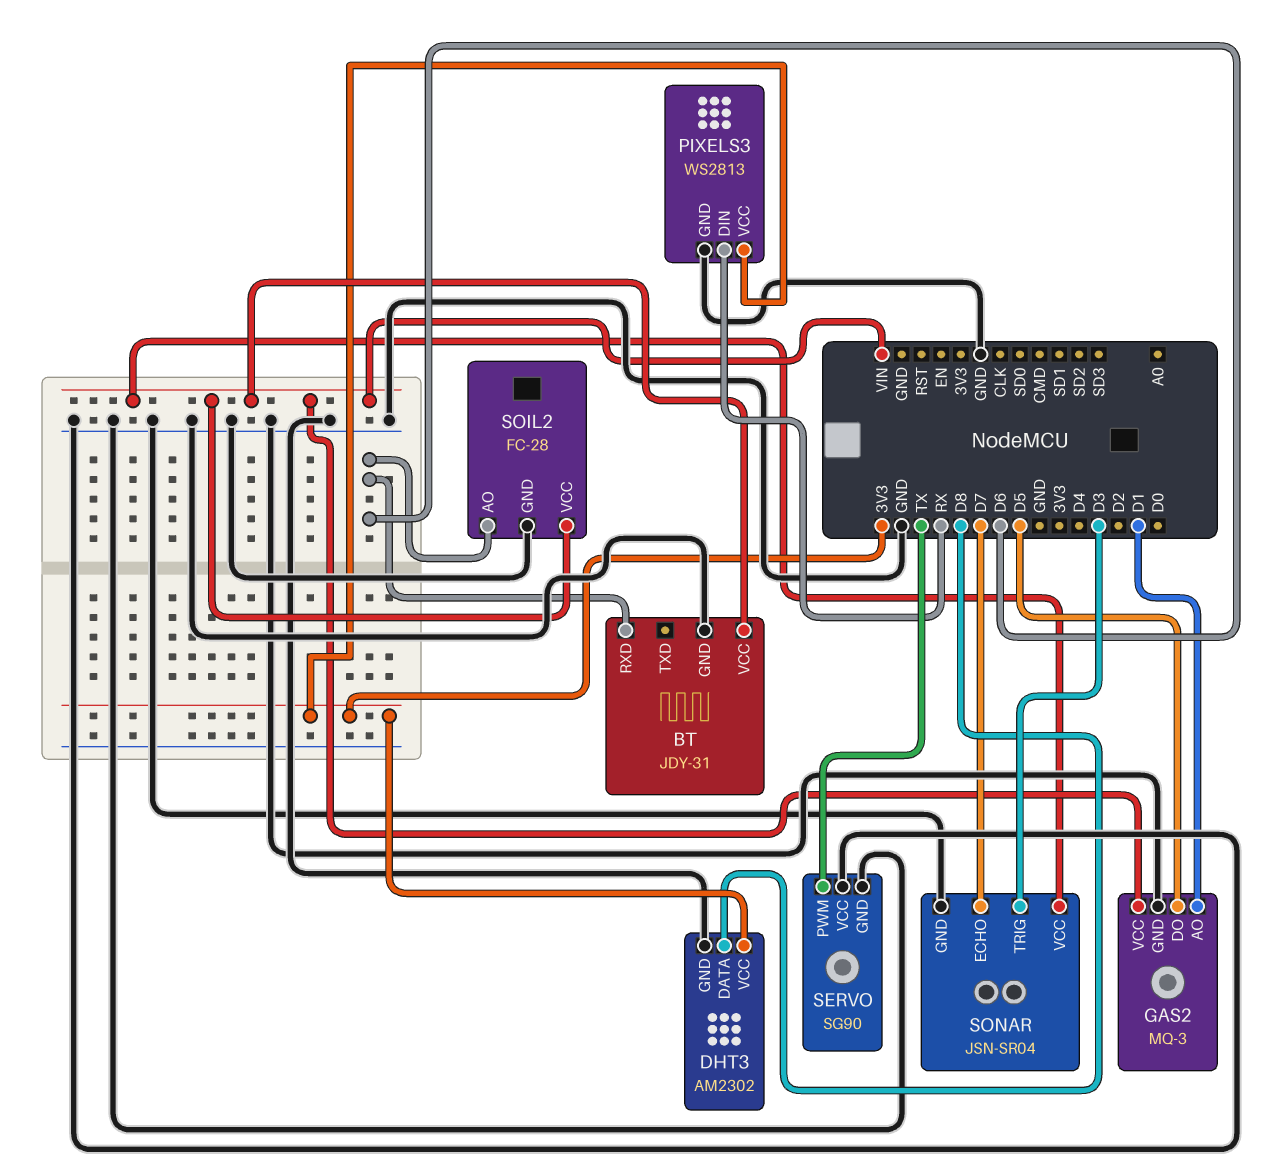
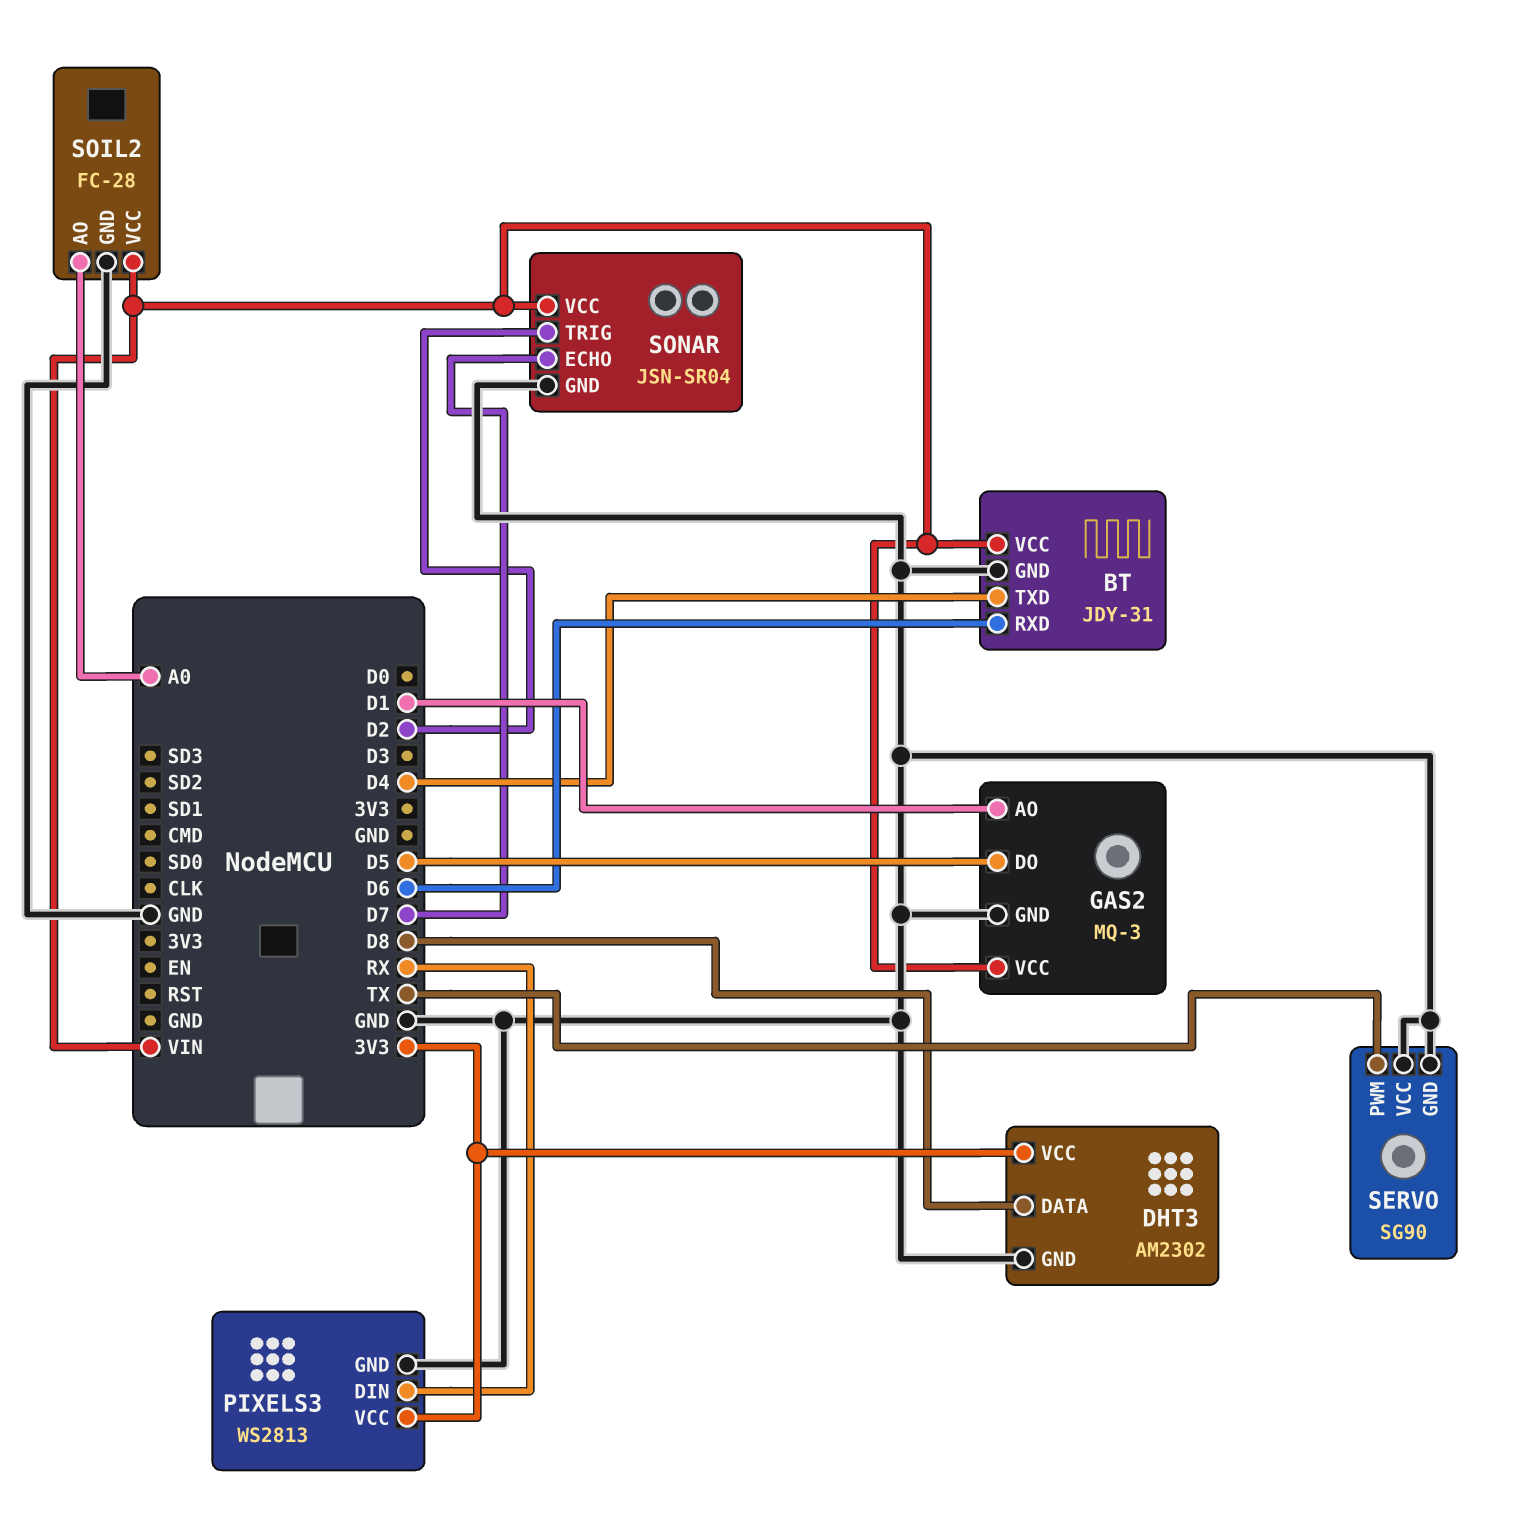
BT pin TXD: none -> D4
SOIL2 pin AO: D6 -> A0
SONAR pin TRIG: D3 -> D2

